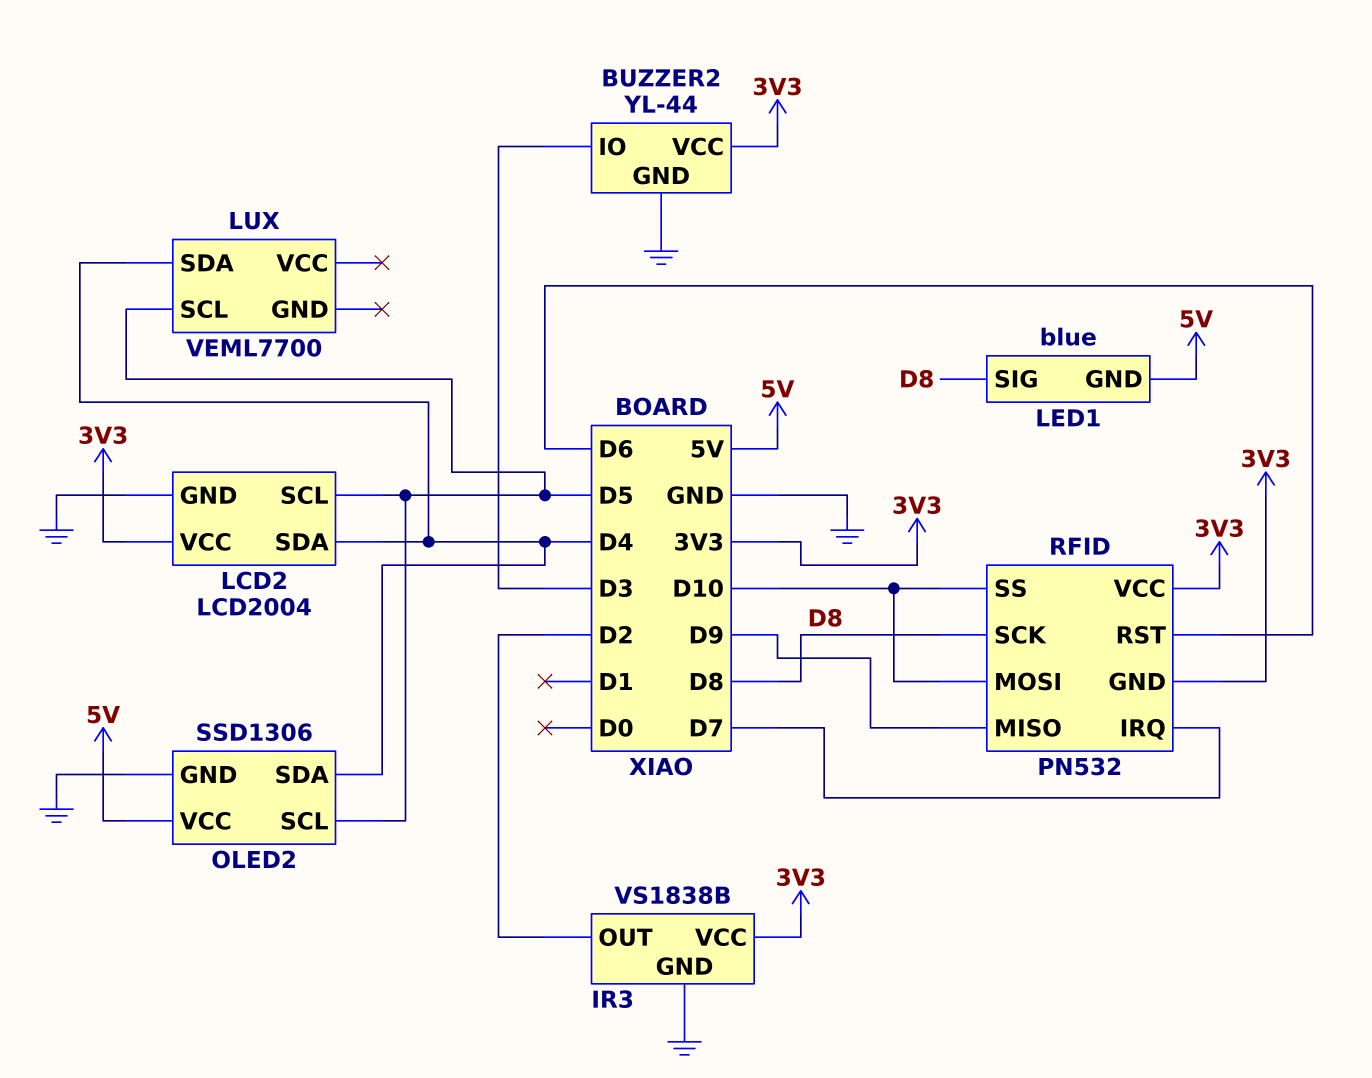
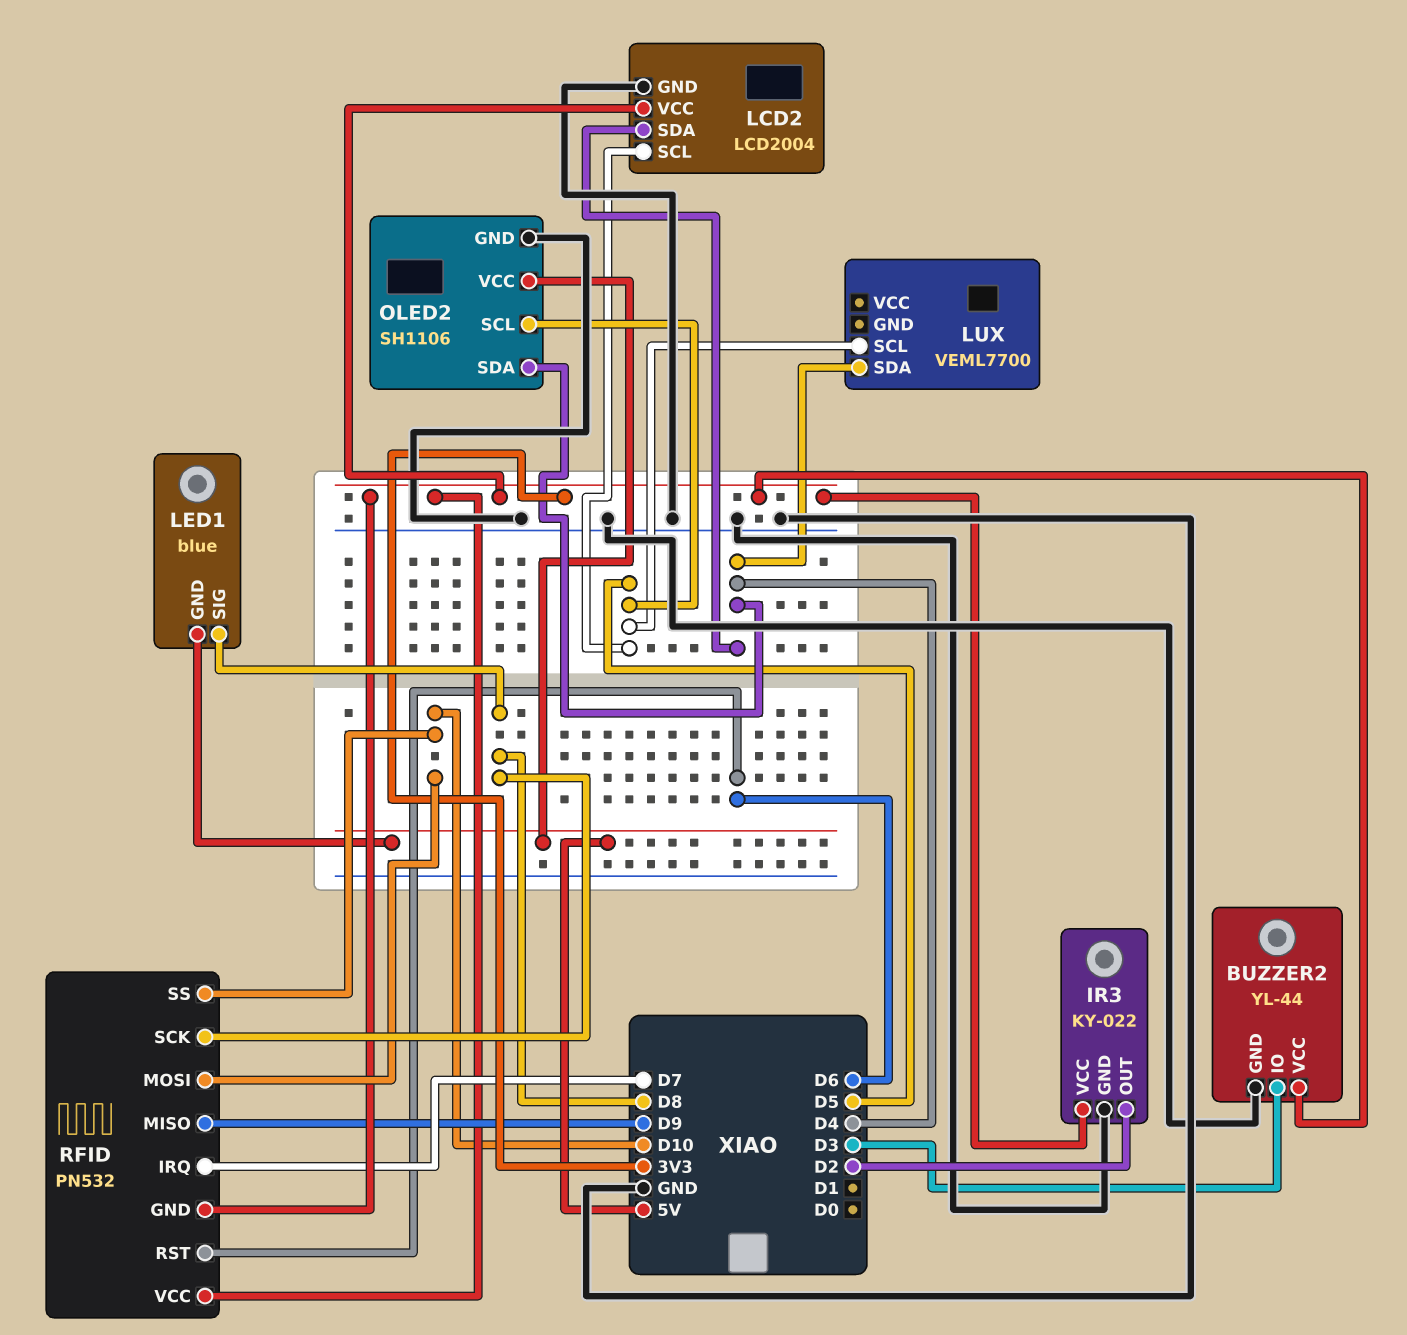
IR3: VS1838B -> KY-022
OLED2: SSD1306 -> SH1106

